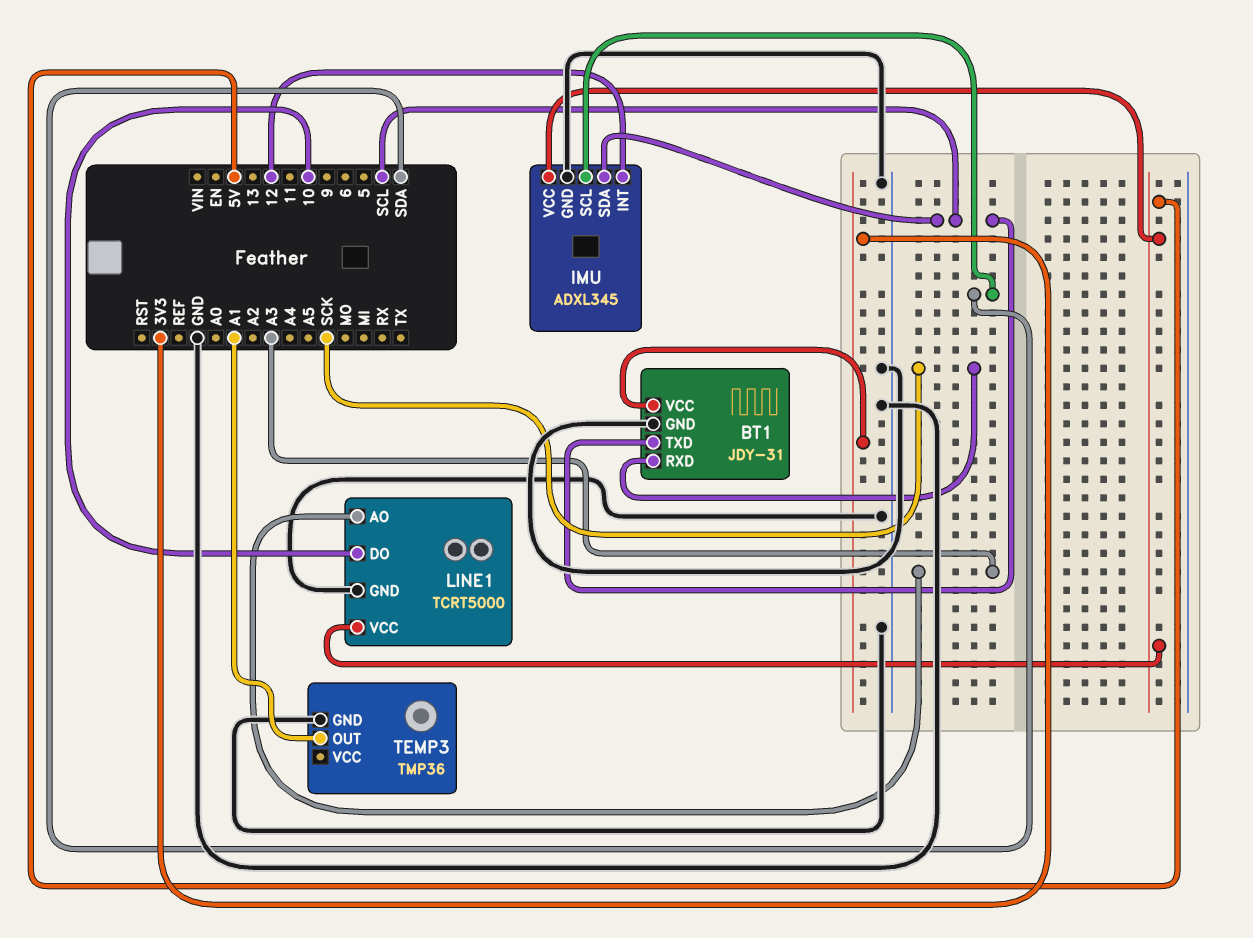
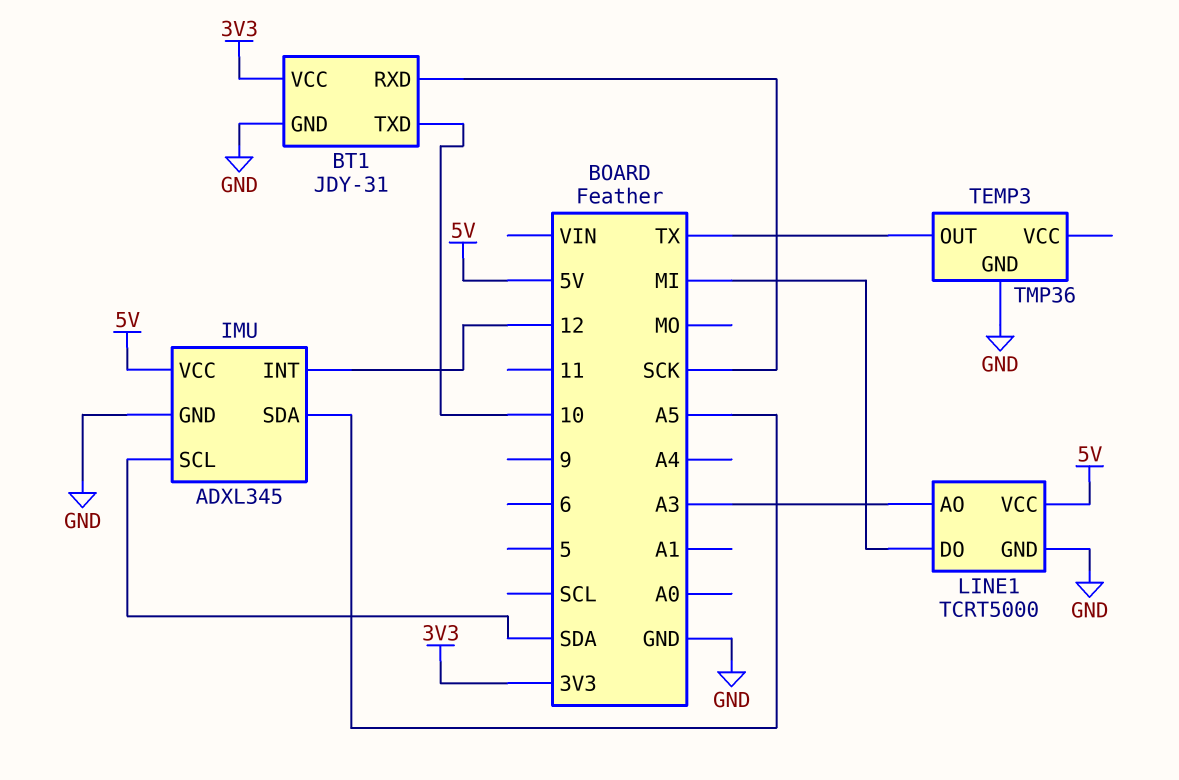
BT1 pin TXD: SCL -> 10
IMU pin SDA: SCL -> A5
LINE1 pin DO: 10 -> MI
TEMP3 pin OUT: A1 -> TX

